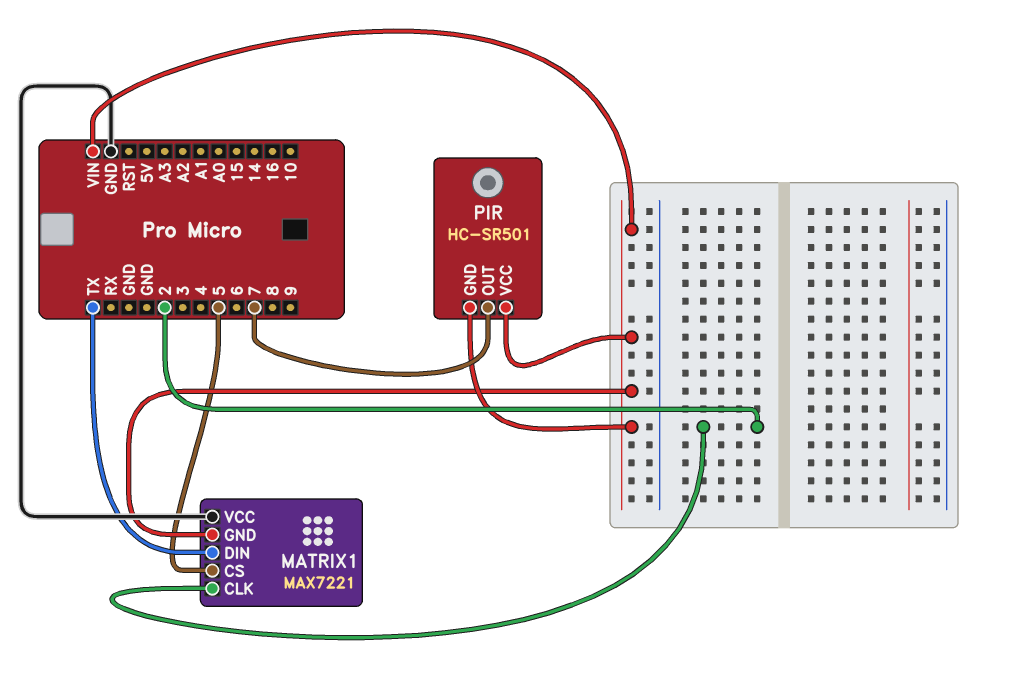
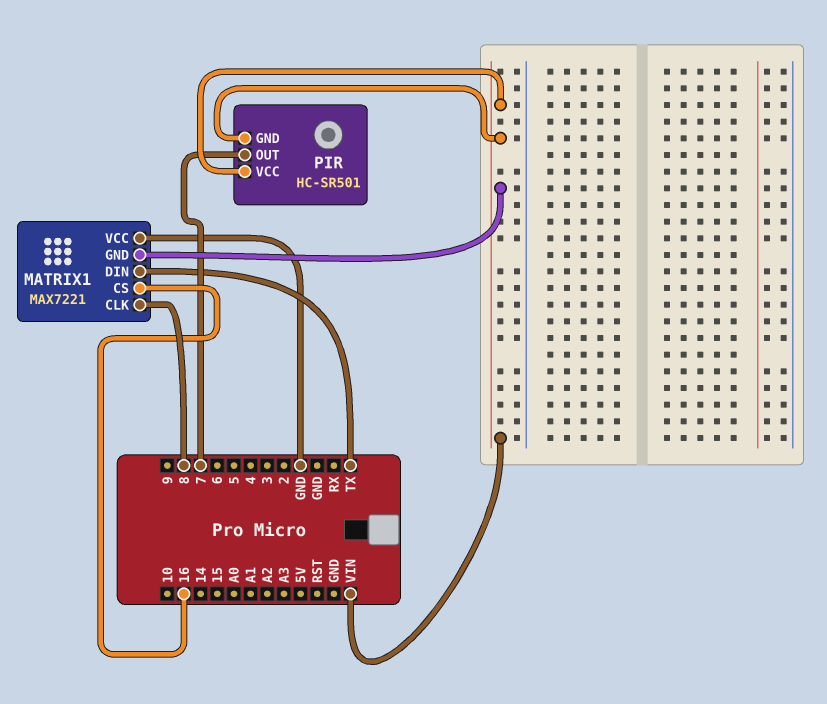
MATRIX1 pin CLK: 2 -> 8
MATRIX1 pin CS: 5 -> 16

